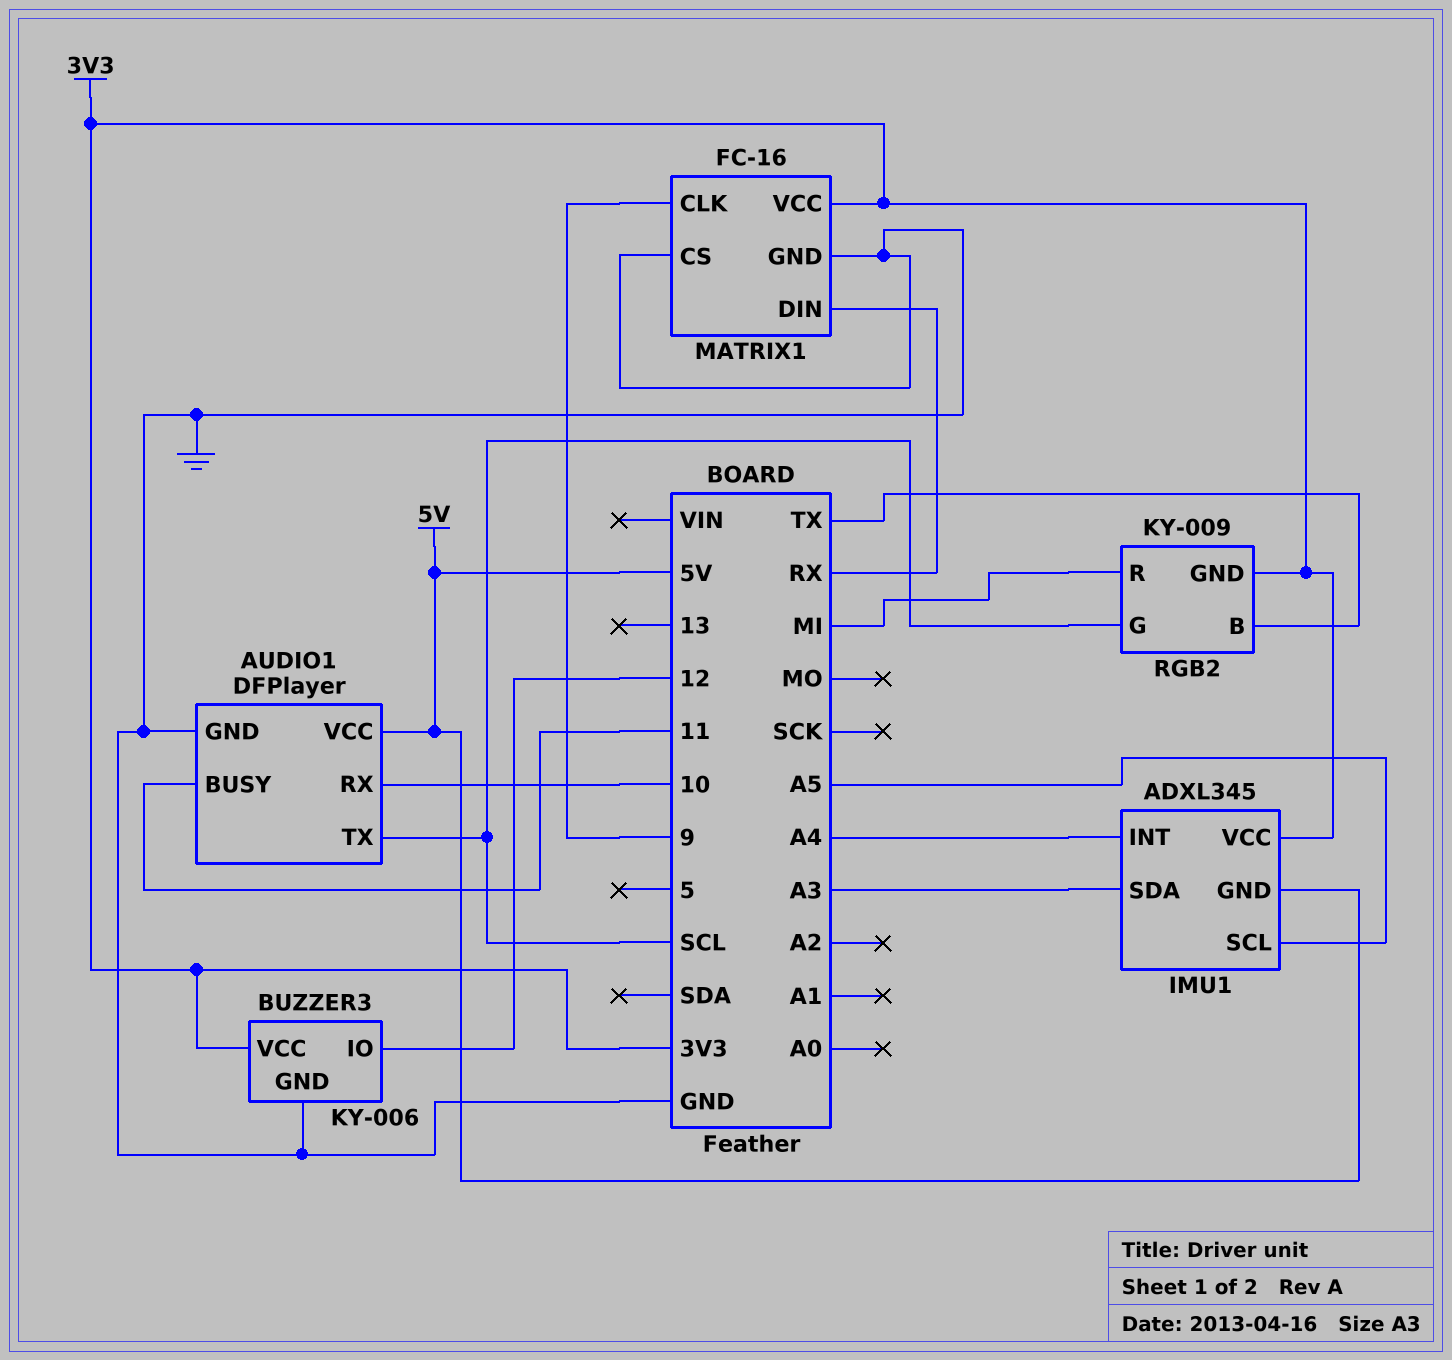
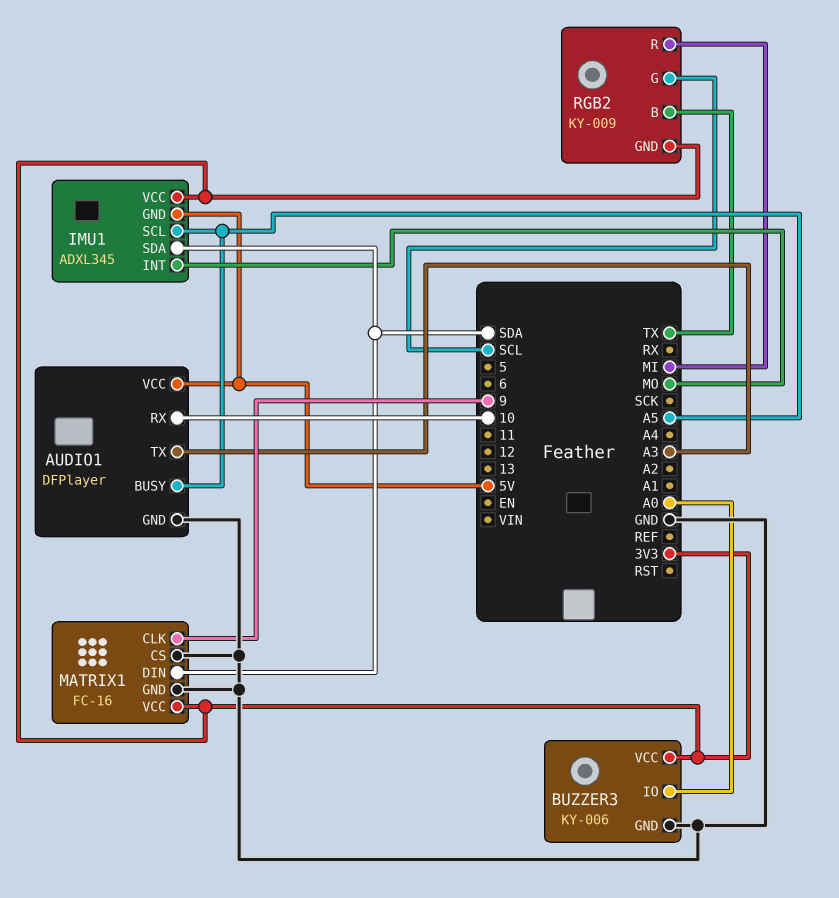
AUDIO1 pin BUSY: 11 -> A5
AUDIO1 pin TX: SCL -> A3
BUZZER3 pin IO: 12 -> A0
IMU1 pin INT: A4 -> MO
IMU1 pin SDA: A3 -> SDA
MATRIX1 pin DIN: RX -> SDA

